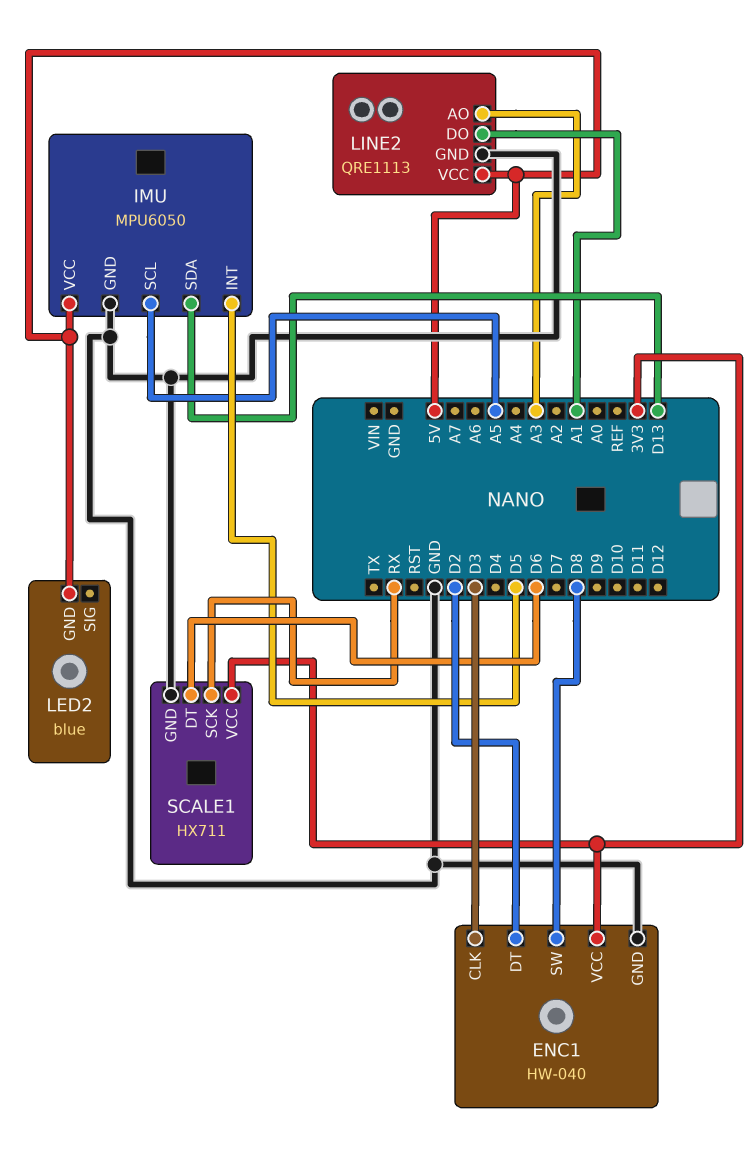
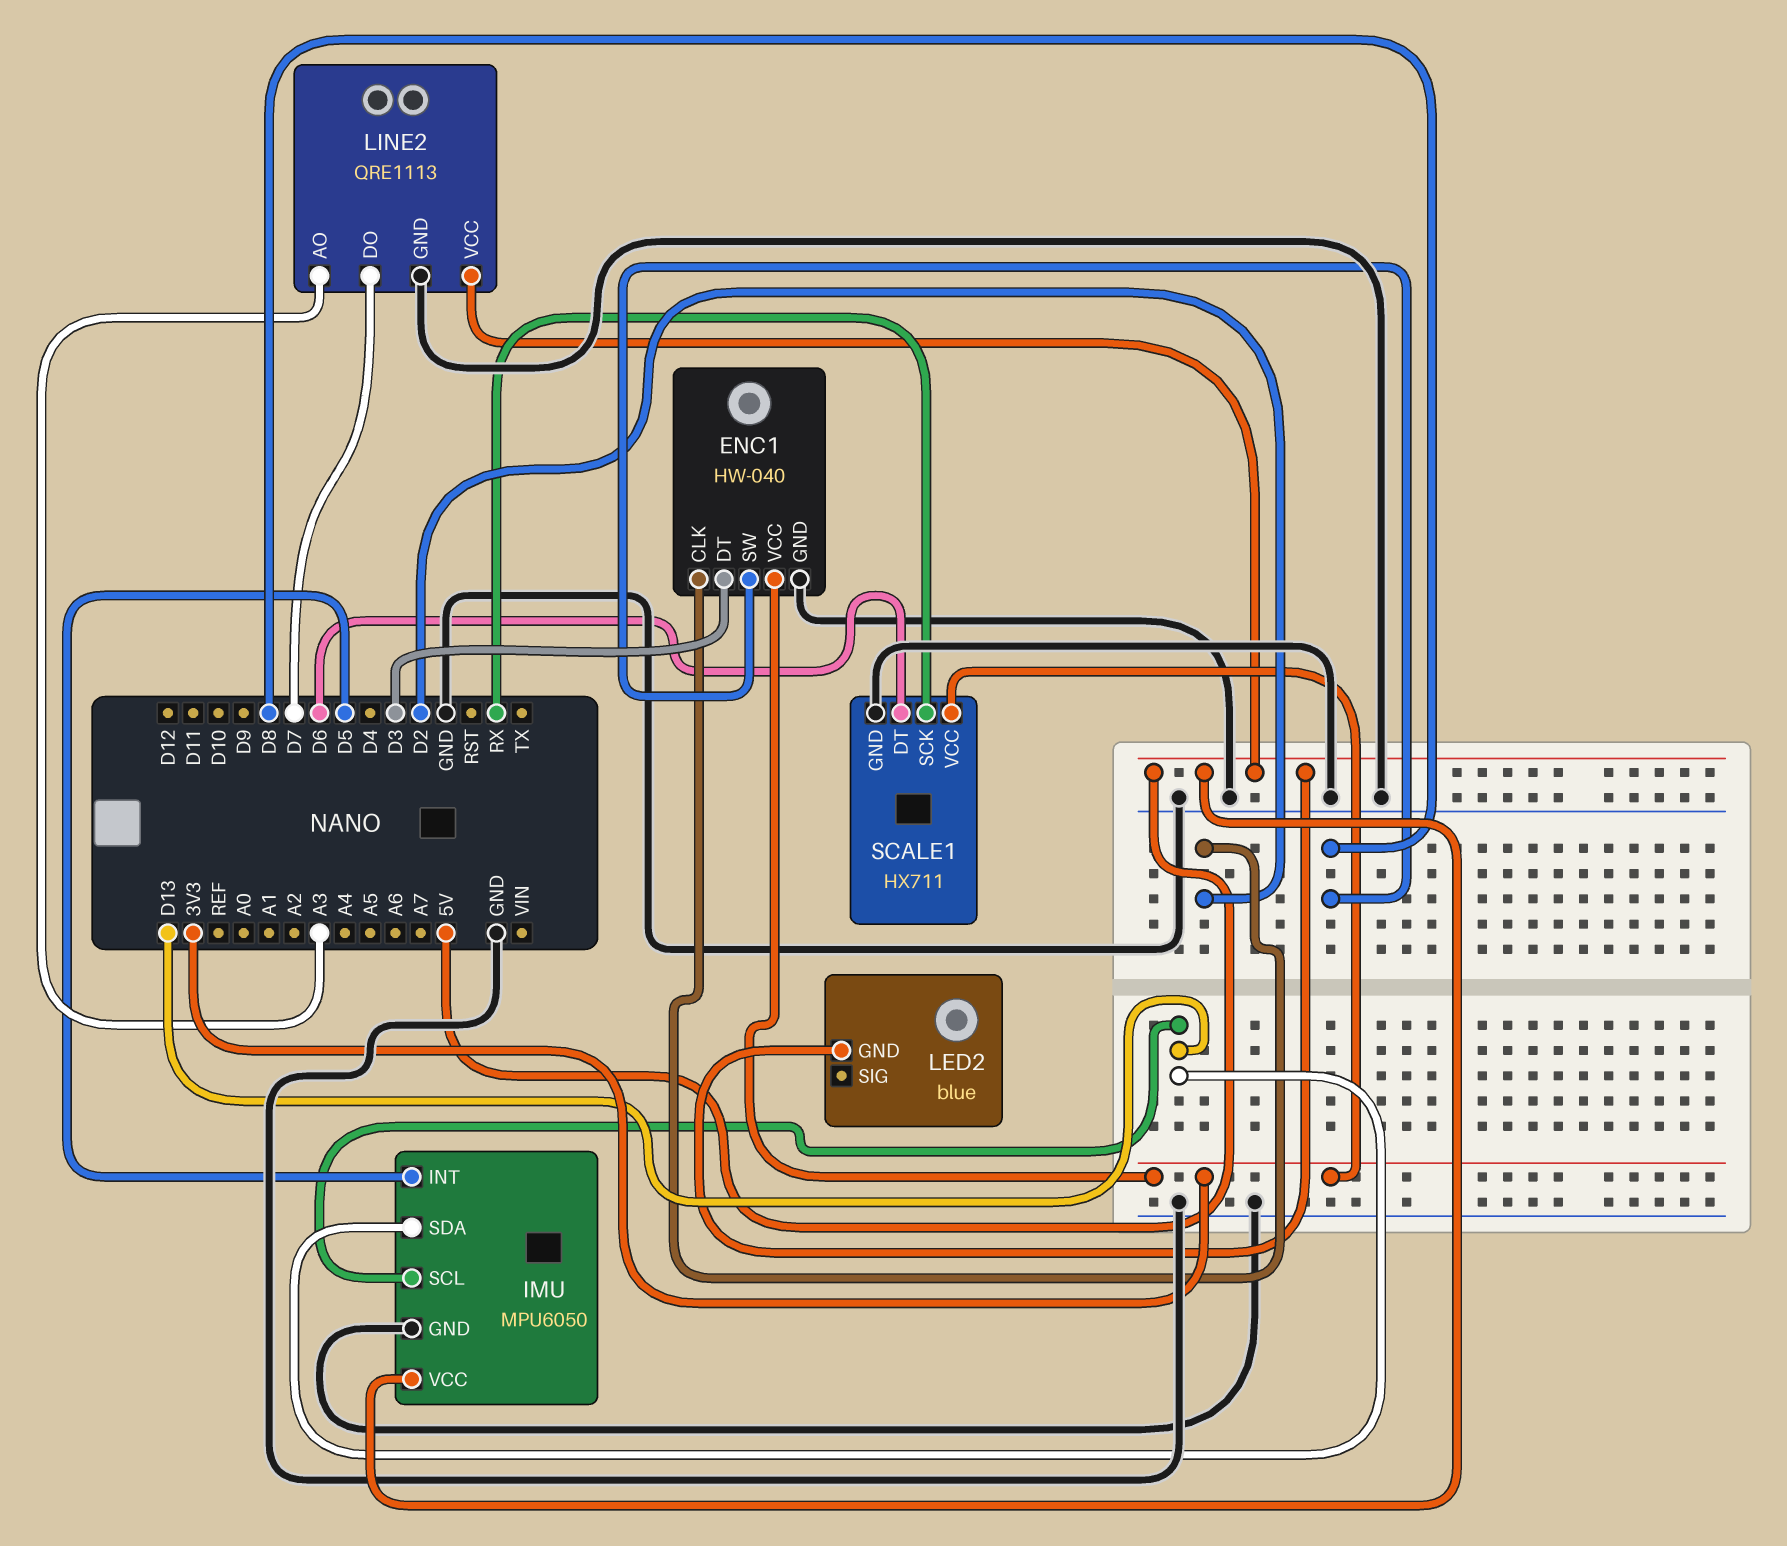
ENC1 pin CLK: D3 -> D2
ENC1 pin DT: D2 -> D3
IMU pin SCL: A5 -> D13
LINE2 pin DO: A1 -> D7

